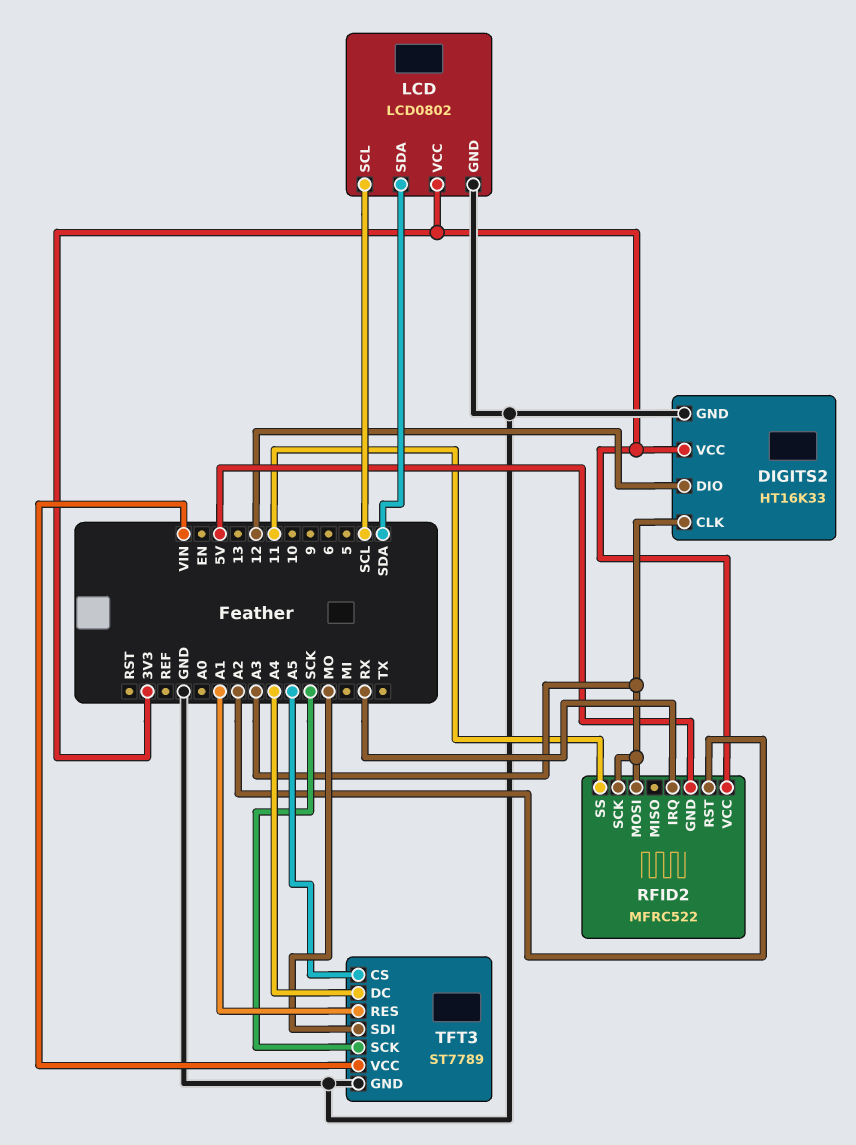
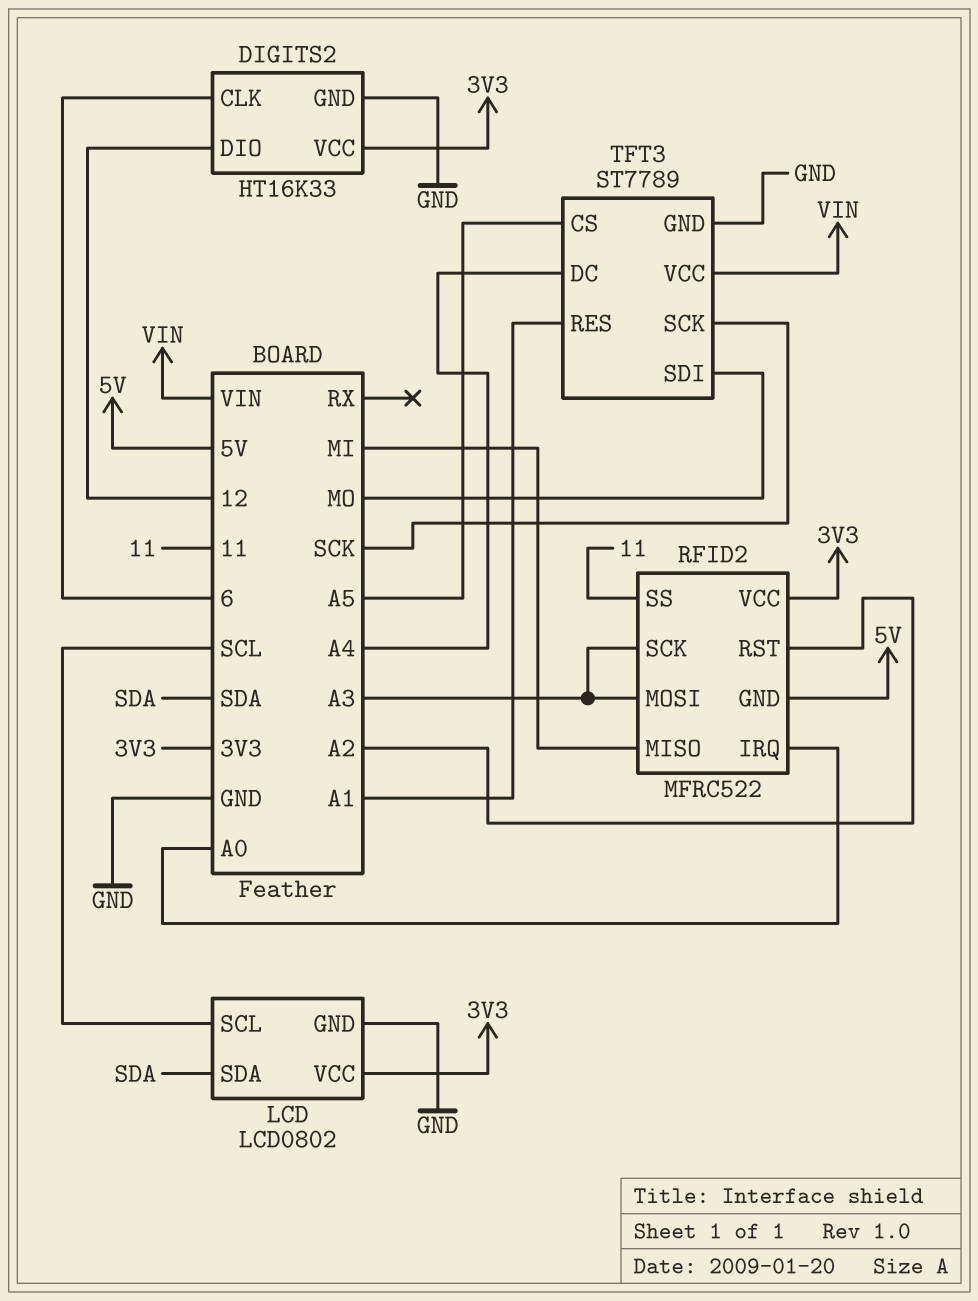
DIGITS2 pin CLK: A3 -> 6
RFID2 pin IRQ: RX -> A0
RFID2 pin MISO: none -> MI

